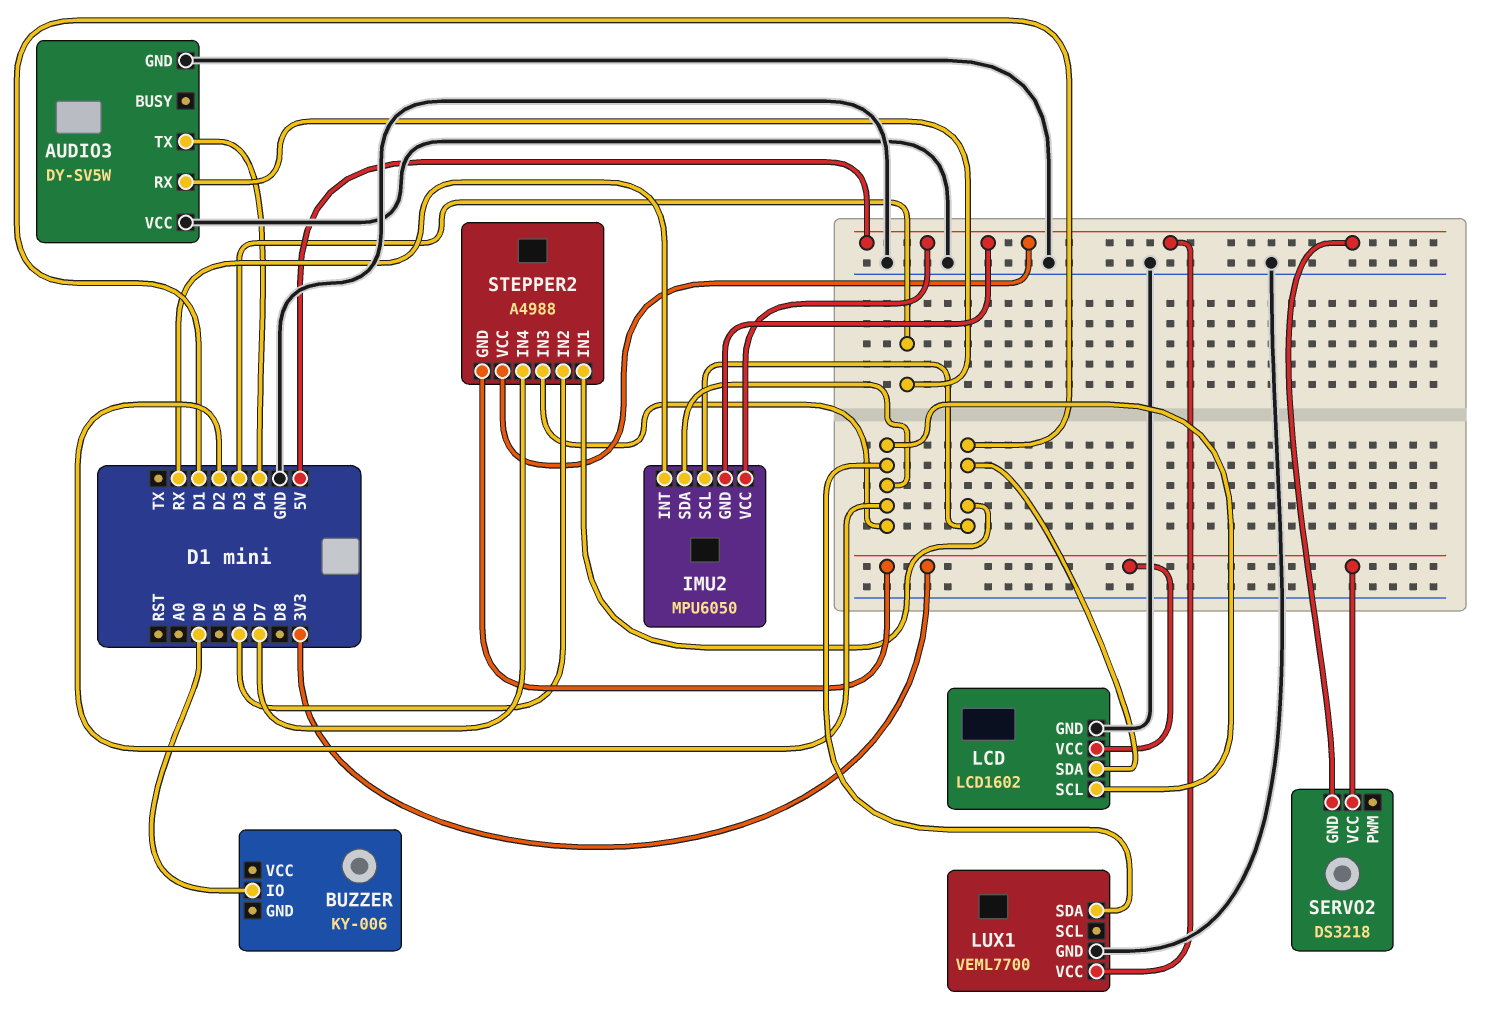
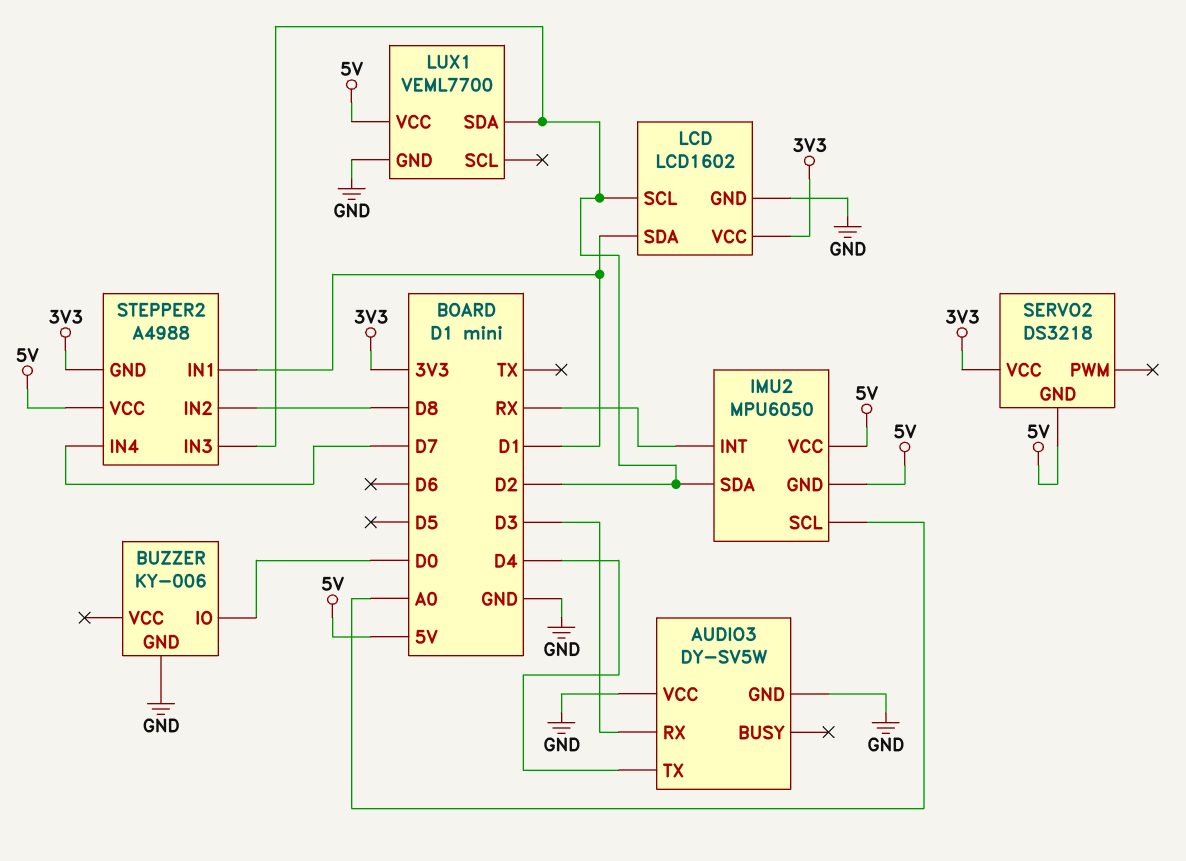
BUZZER pin GND: none -> GND
IMU2 pin SCL: D1 -> A0
STEPPER2 pin IN2: D6 -> D8

